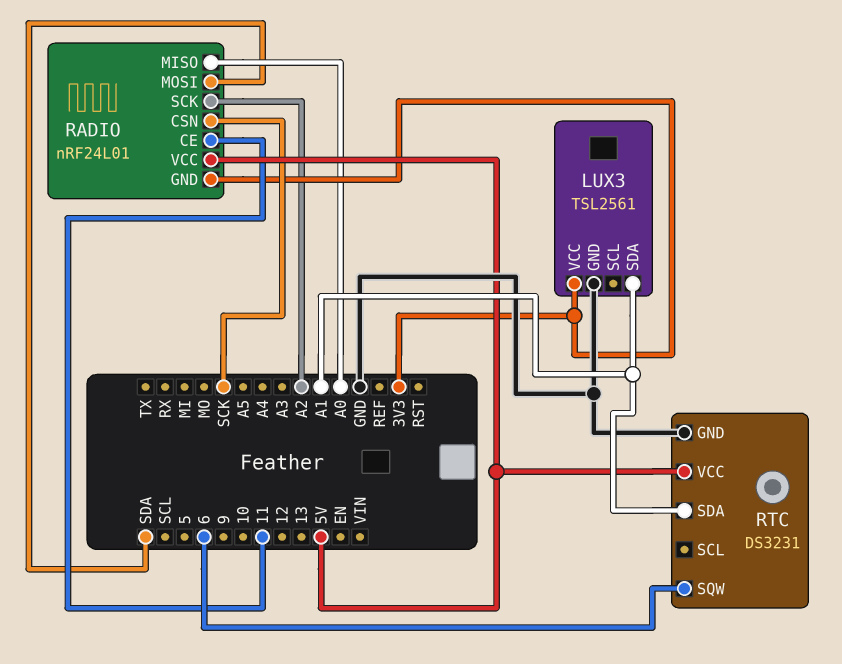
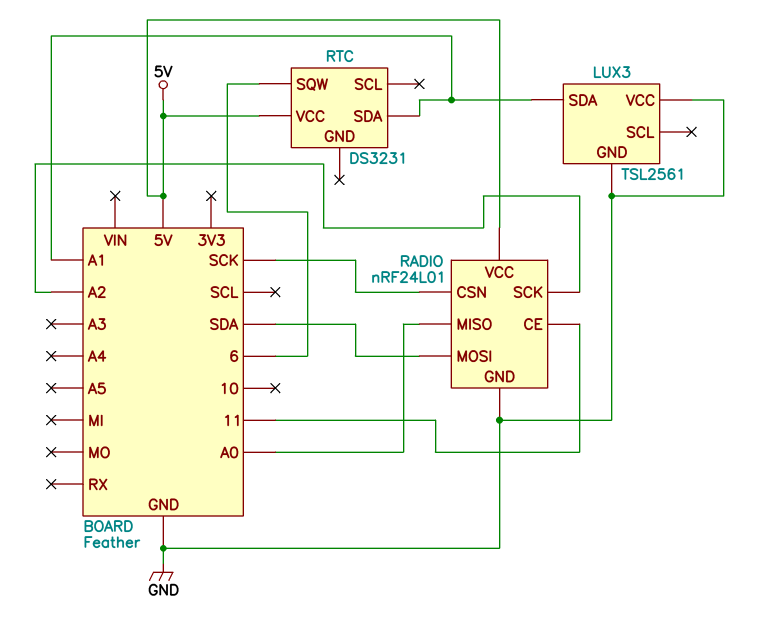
LUX3 pin VCC: 3V3 -> GND
RADIO pin GND: 3V3 -> GND
RTC pin GND: GND -> none

